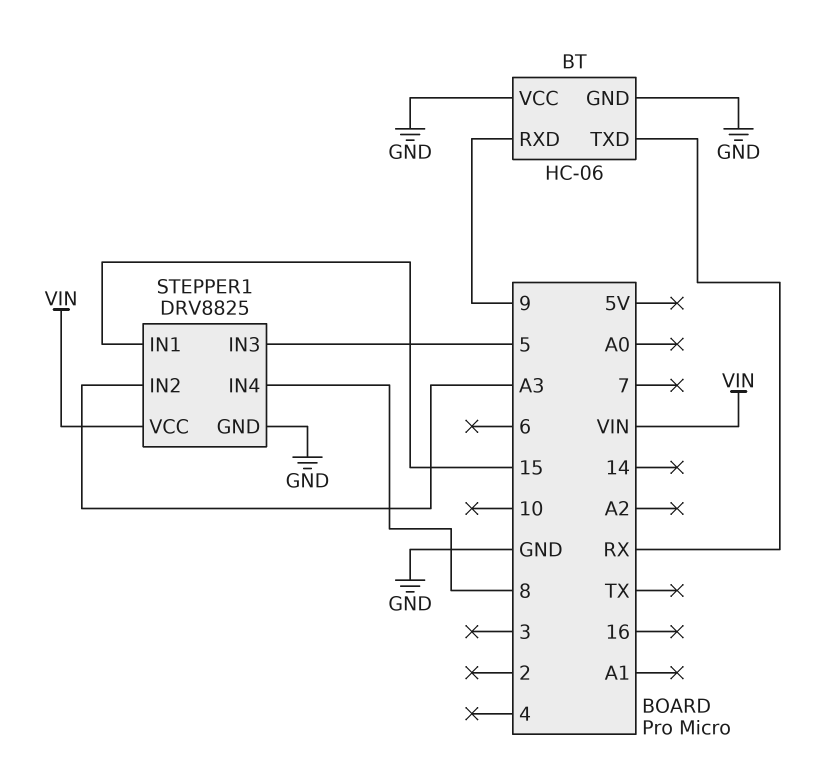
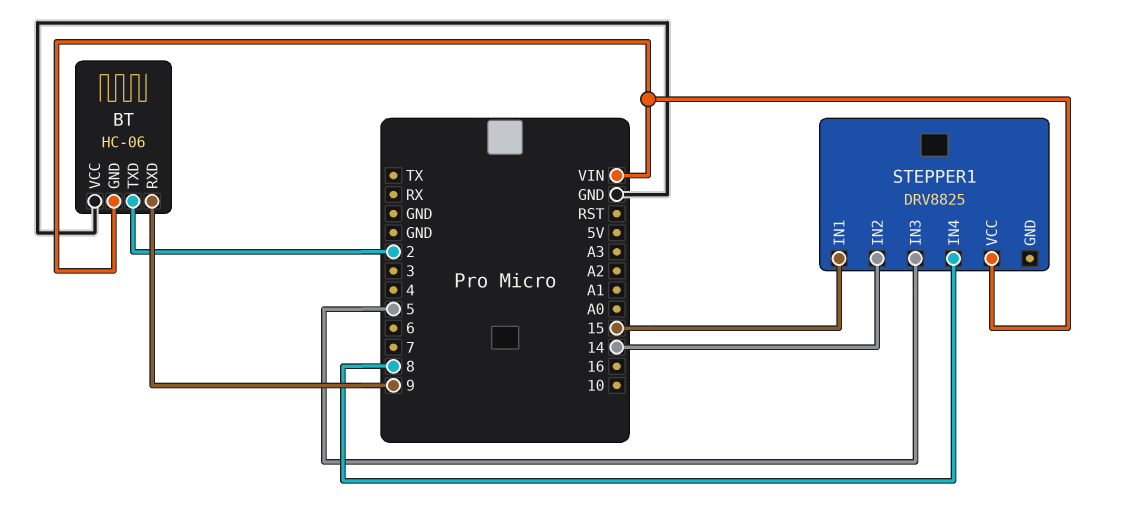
BT pin GND: GND -> VIN
BT pin TXD: RX -> 2
STEPPER1 pin GND: GND -> none
STEPPER1 pin IN2: A3 -> 14

